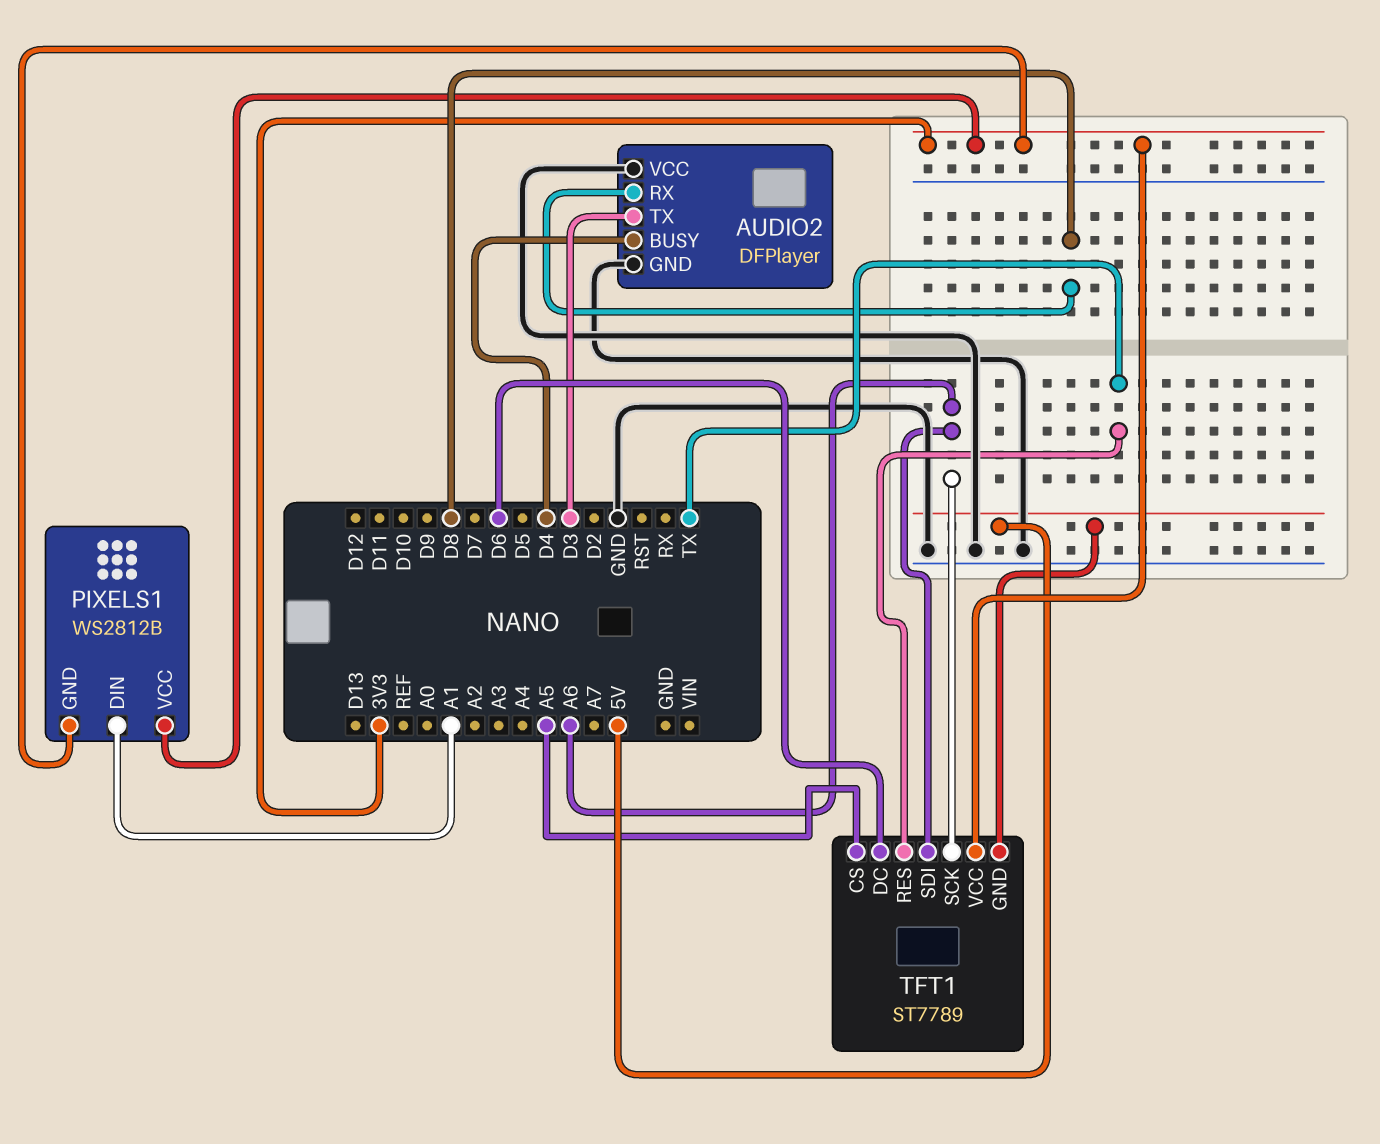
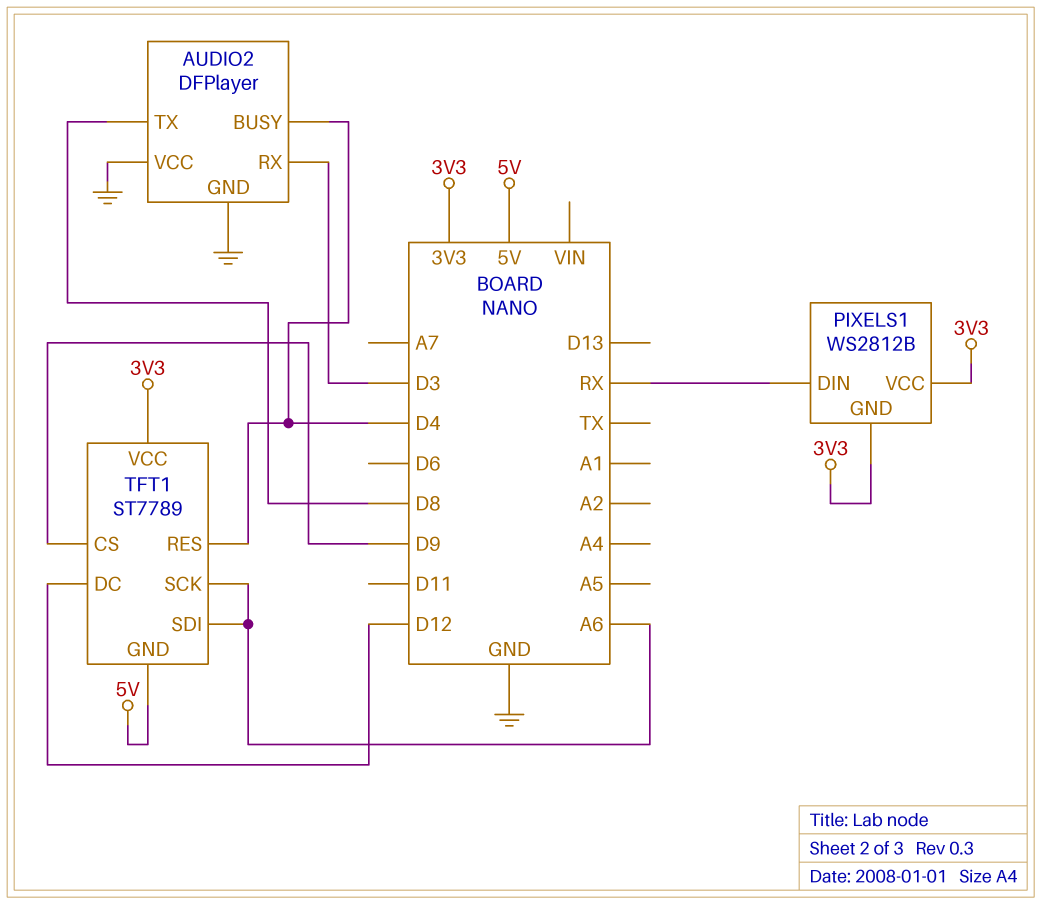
AUDIO2 pin RX: D8 -> D3
AUDIO2 pin TX: D3 -> D8
PIXELS1 pin DIN: A1 -> RX
TFT1 pin CS: A5 -> D9
TFT1 pin DC: D6 -> D12
TFT1 pin RES: TX -> D4

